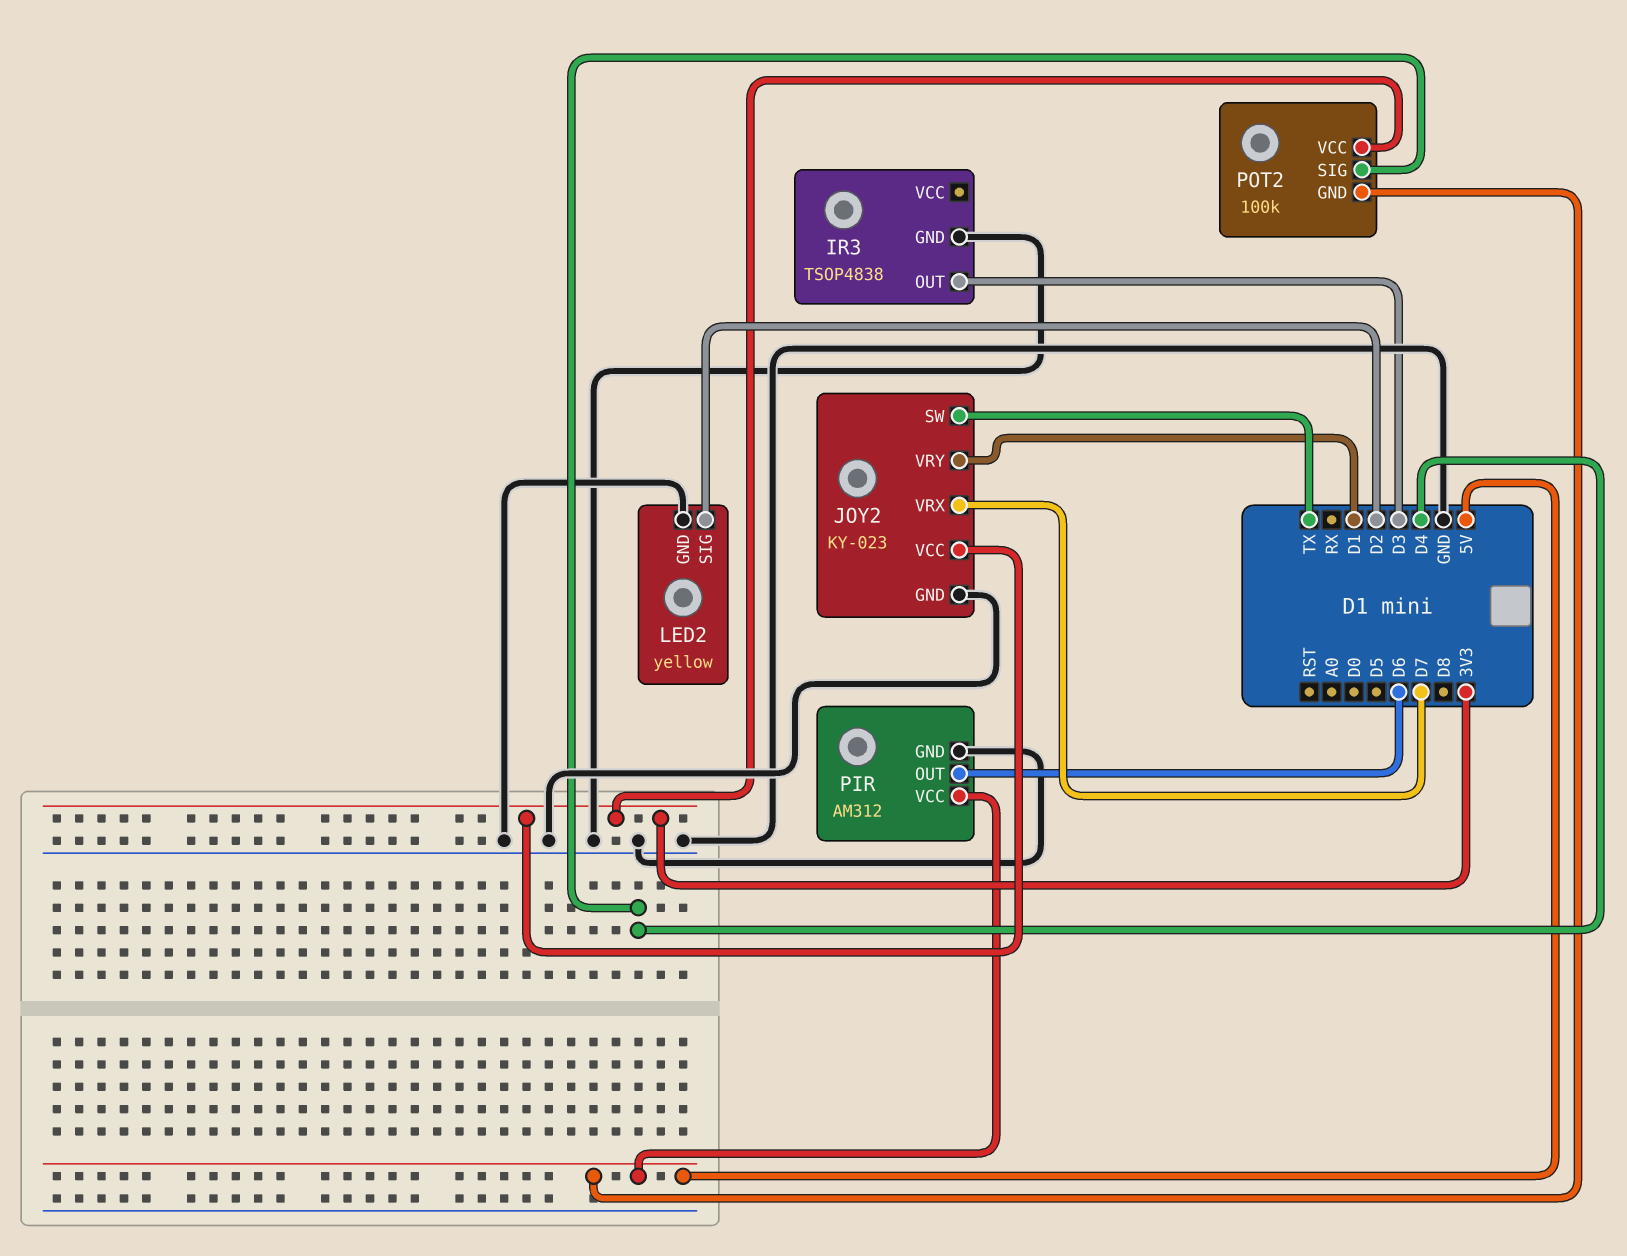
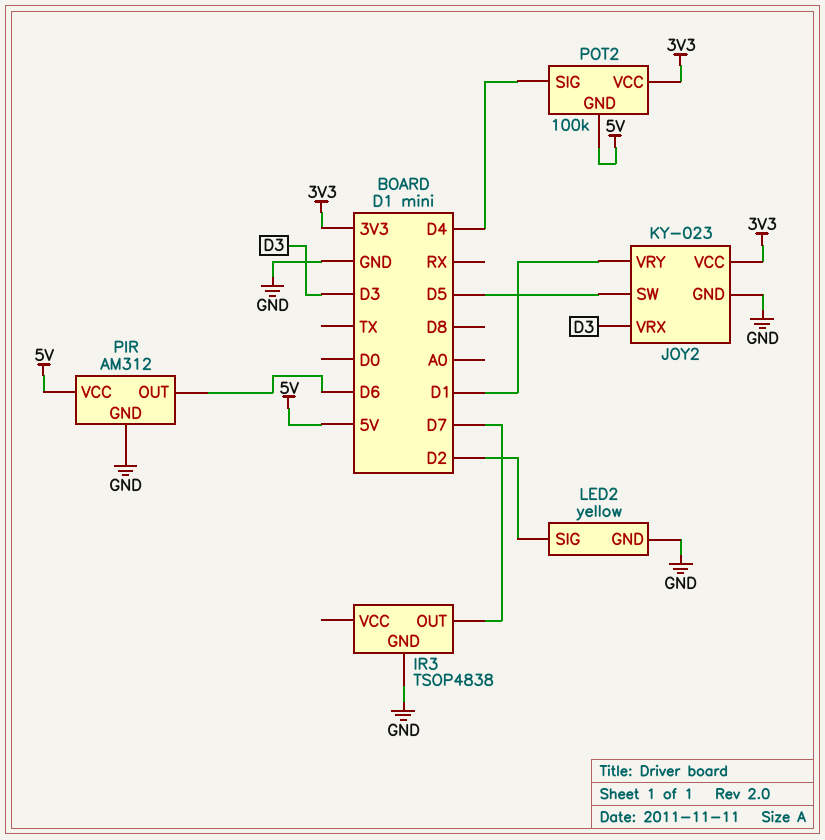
IR3 pin OUT: D3 -> D7
JOY2 pin SW: TX -> D5
JOY2 pin VRX: D7 -> D3

